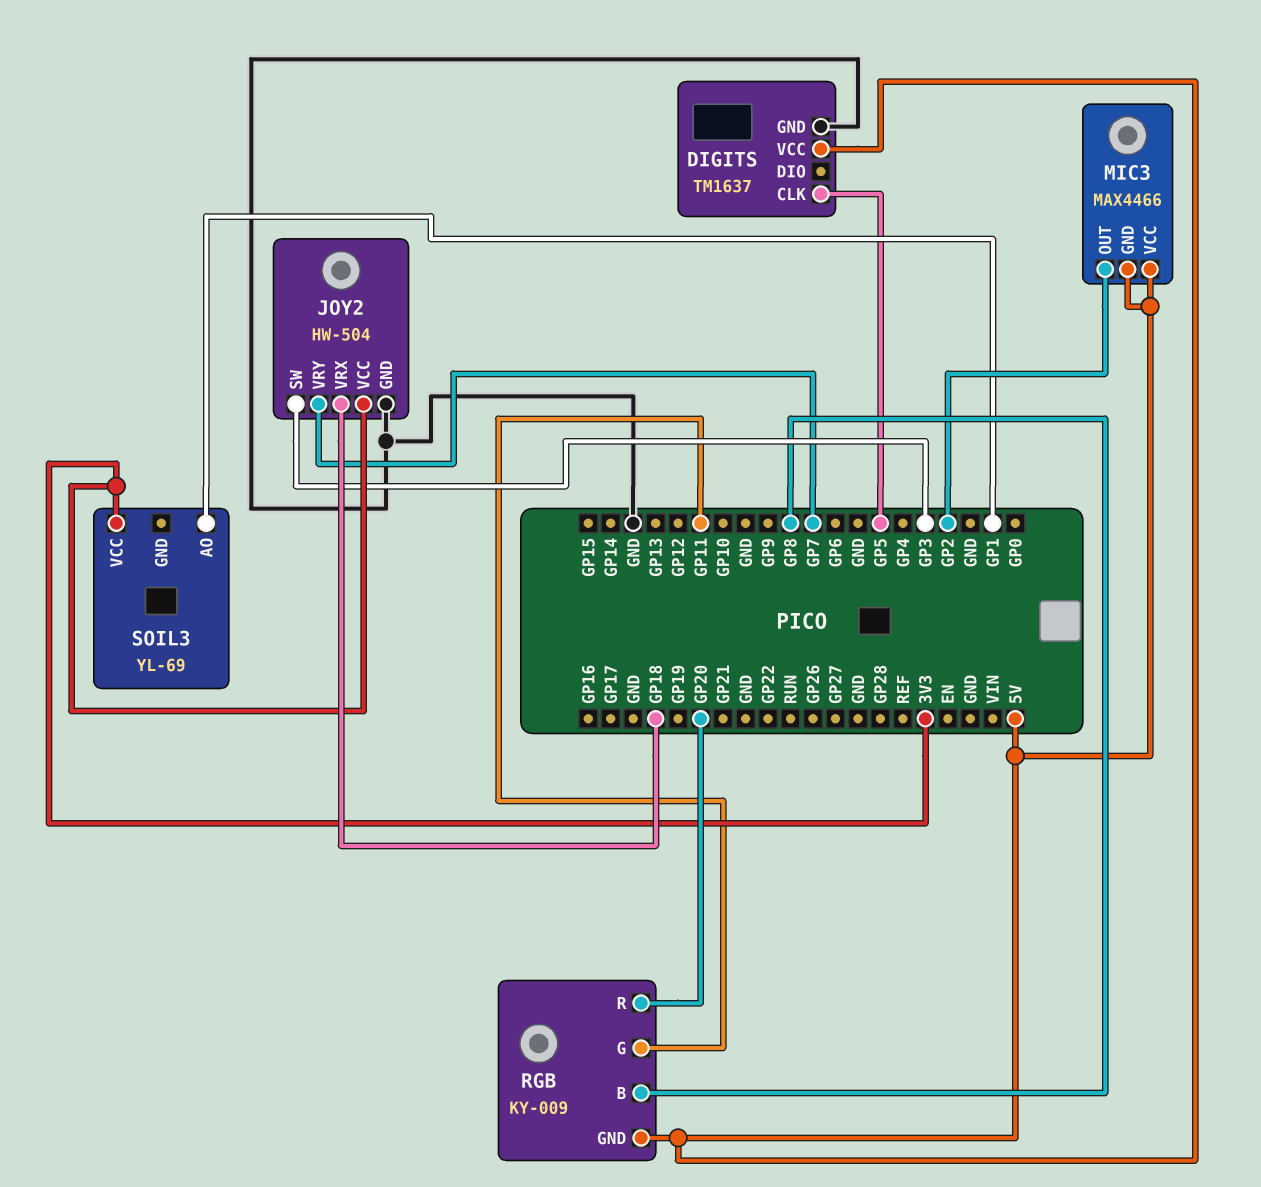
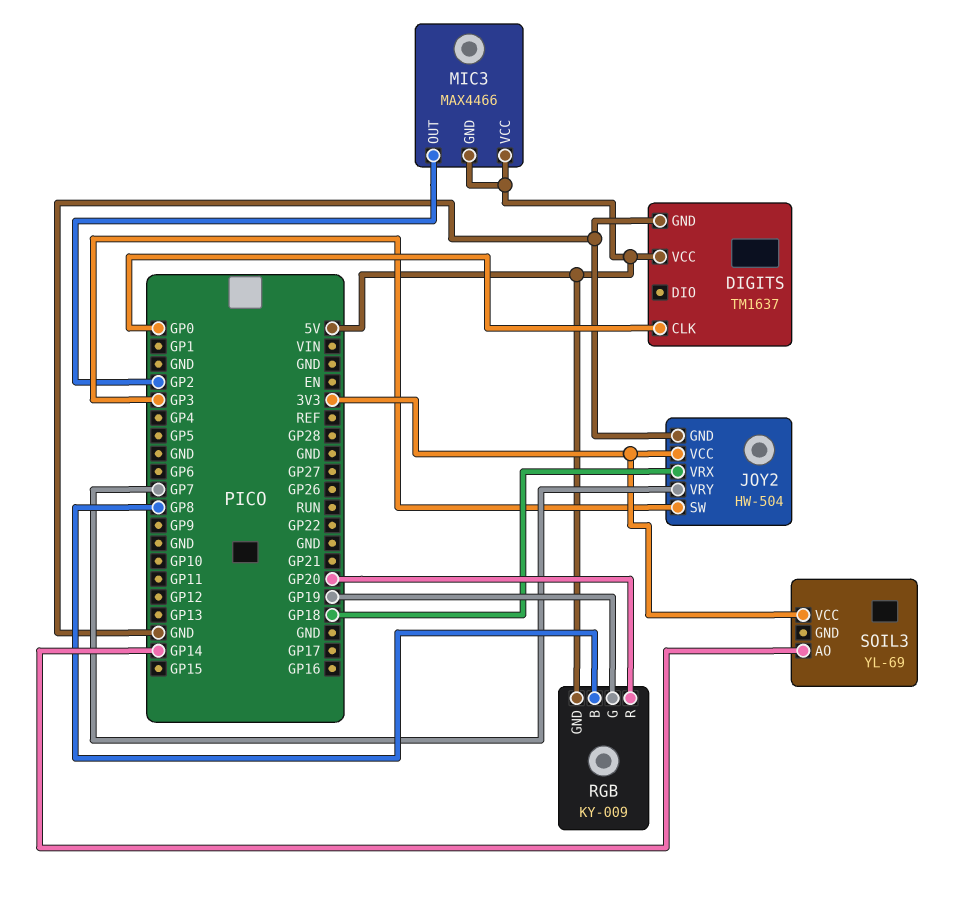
DIGITS pin CLK: GP5 -> GP0
RGB pin G: GP11 -> GP19
SOIL3 pin AO: GP1 -> GP14

